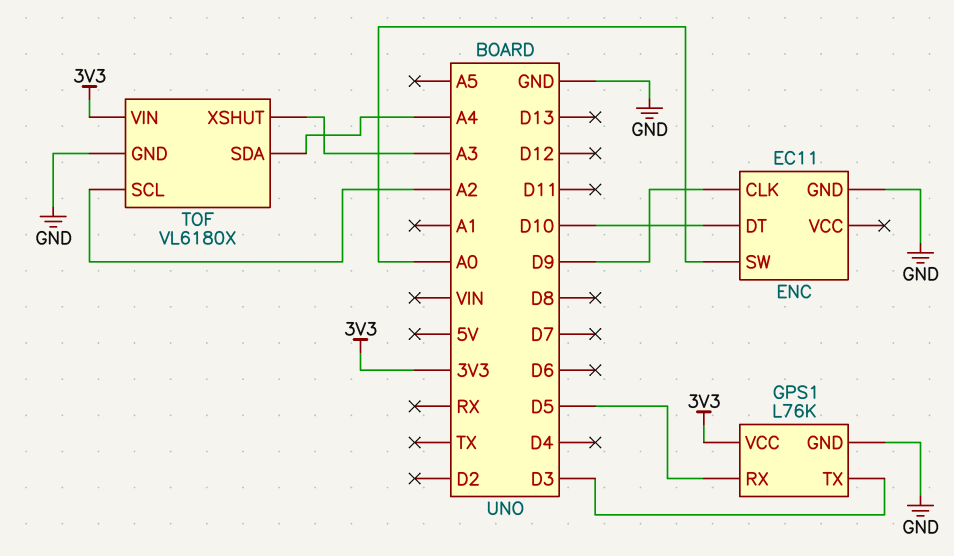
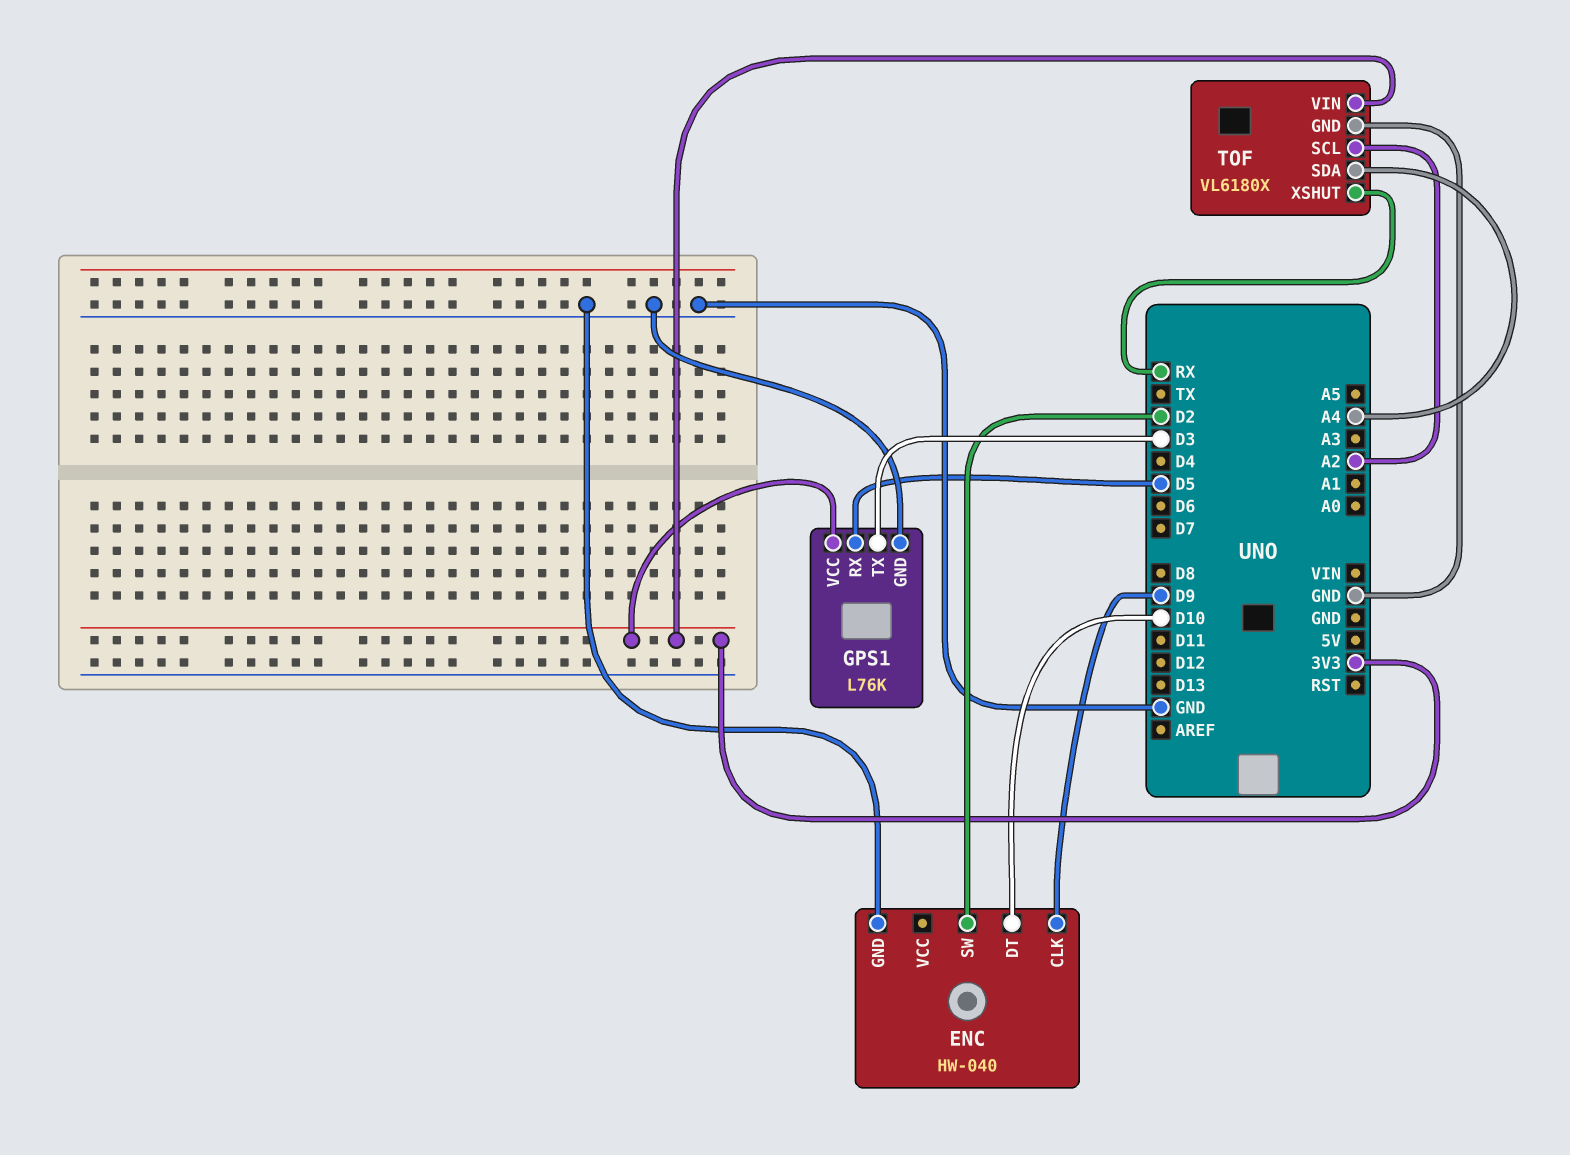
ENC: EC11 -> HW-040
ENC pin SW: A0 -> D2
TOF pin XSHUT: A3 -> RX

